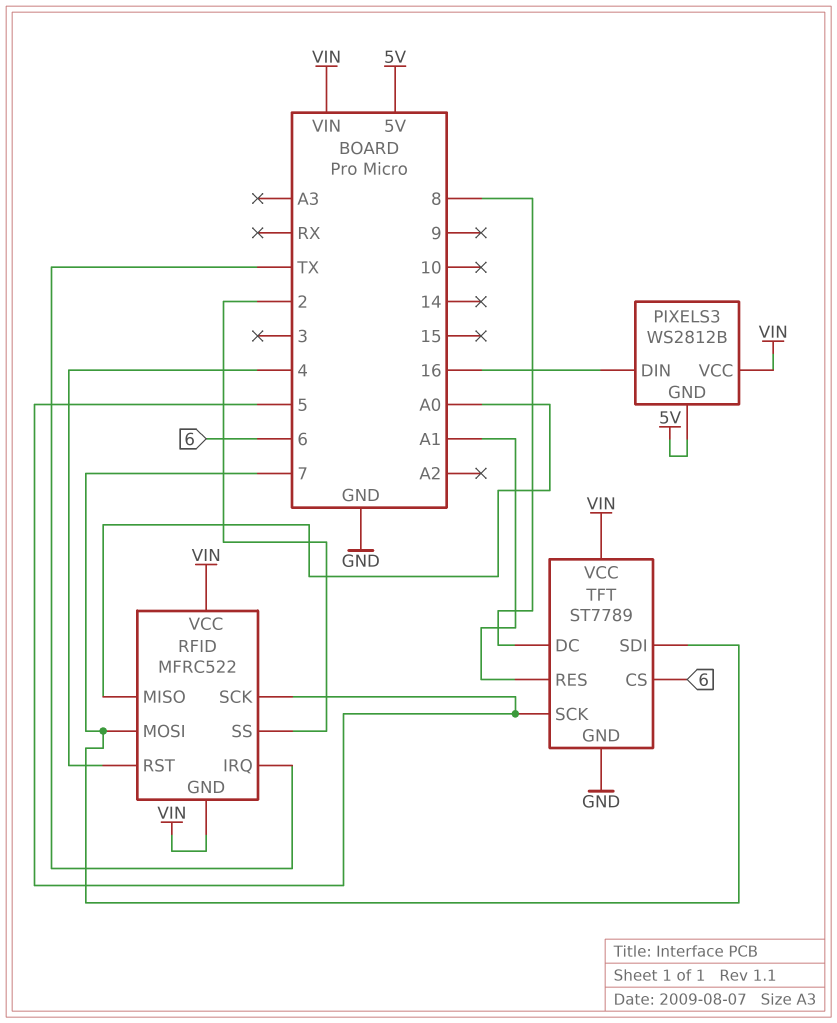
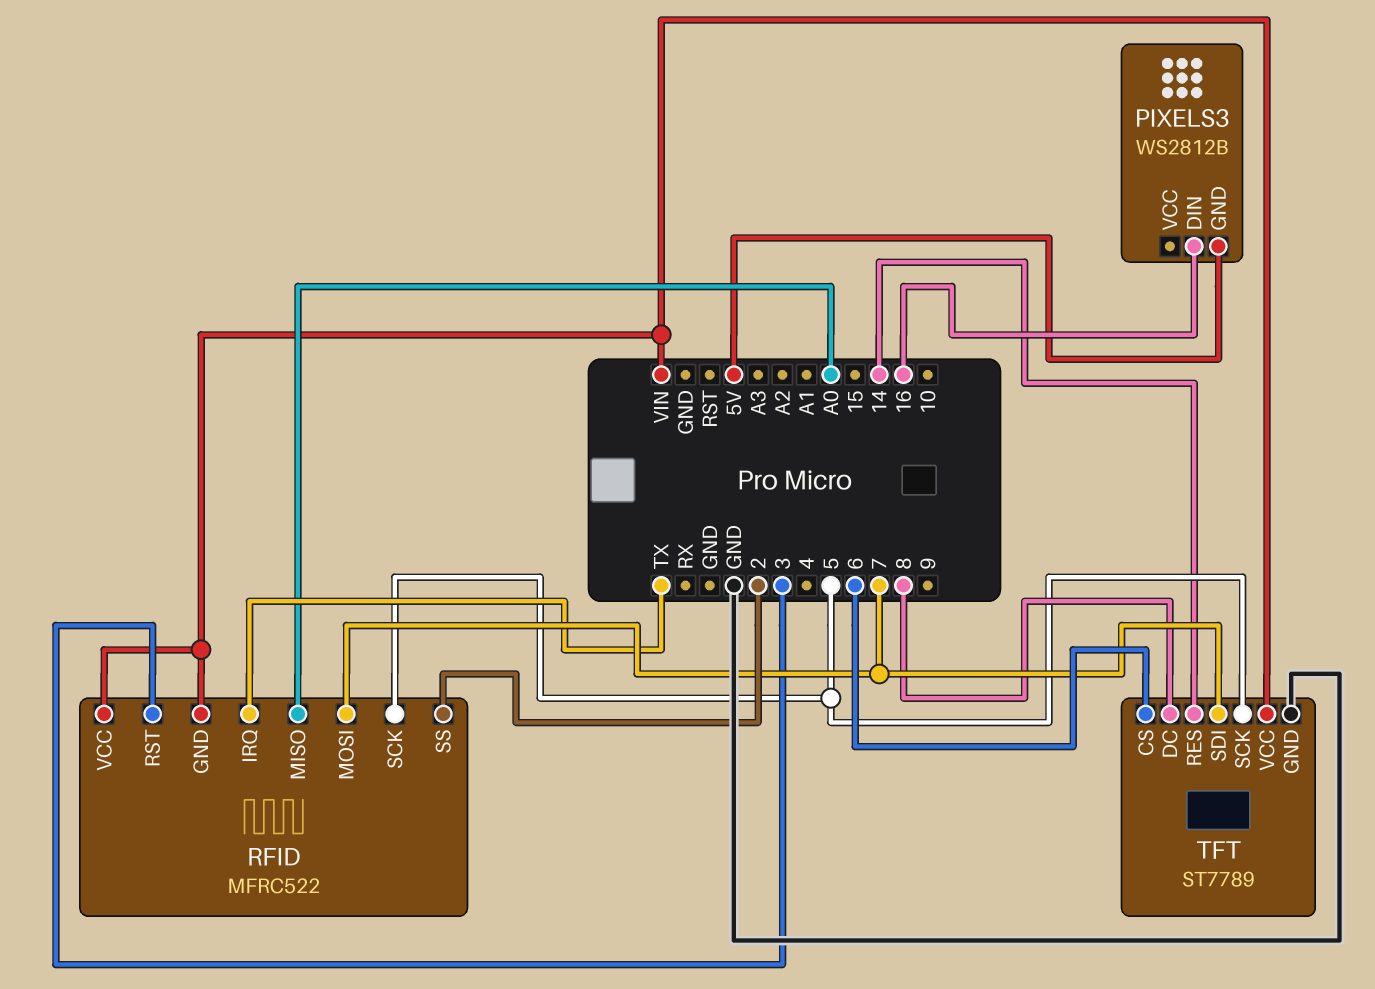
PIXELS3 pin VCC: VIN -> none
RFID pin RST: 4 -> 3
TFT pin RES: A1 -> 14

